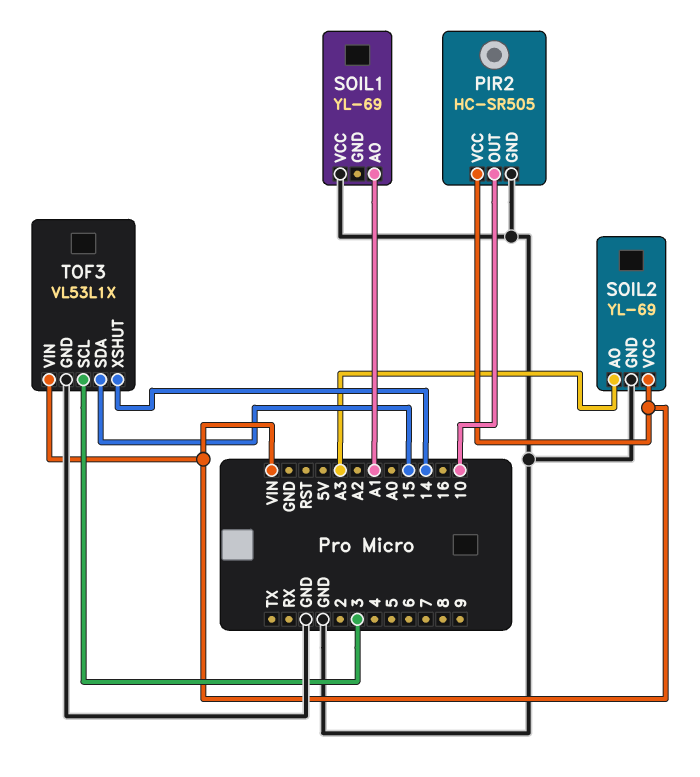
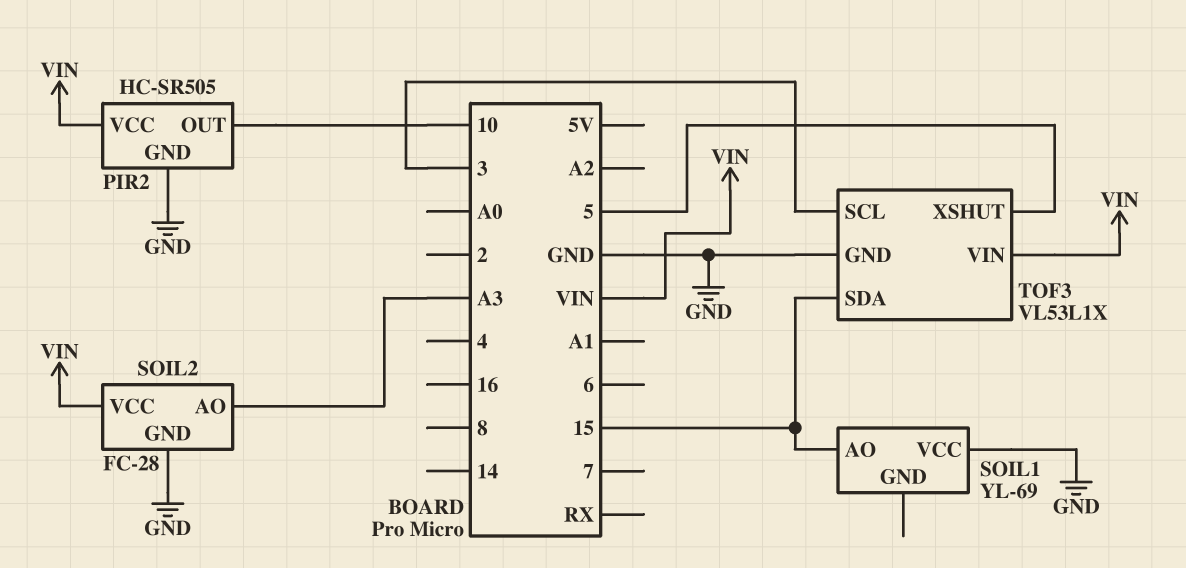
SOIL1 pin AO: A1 -> 15
SOIL2: YL-69 -> FC-28
TOF3 pin XSHUT: 14 -> 5

